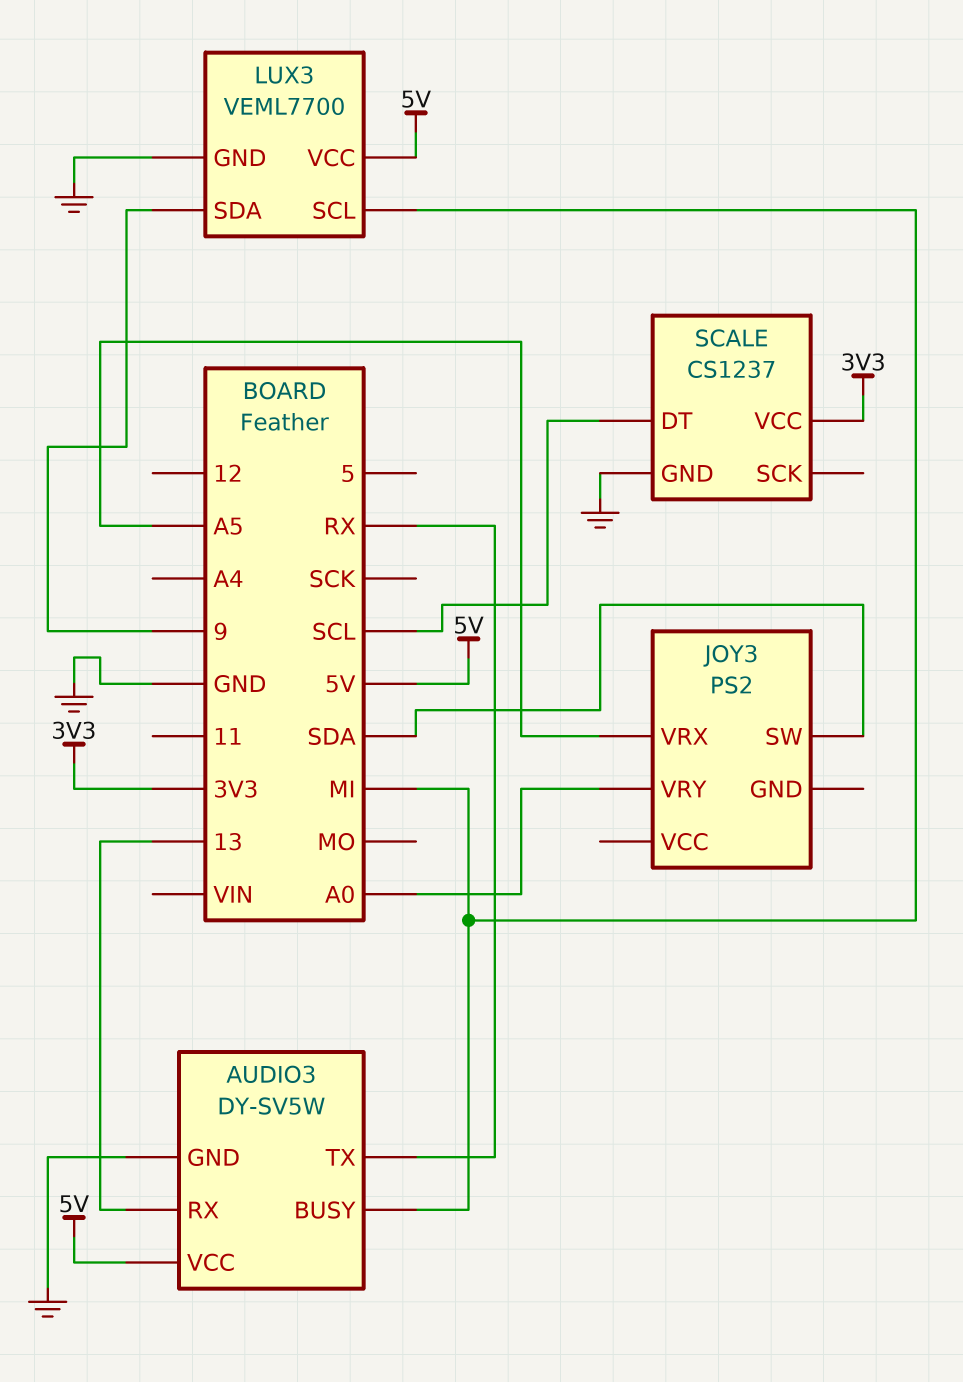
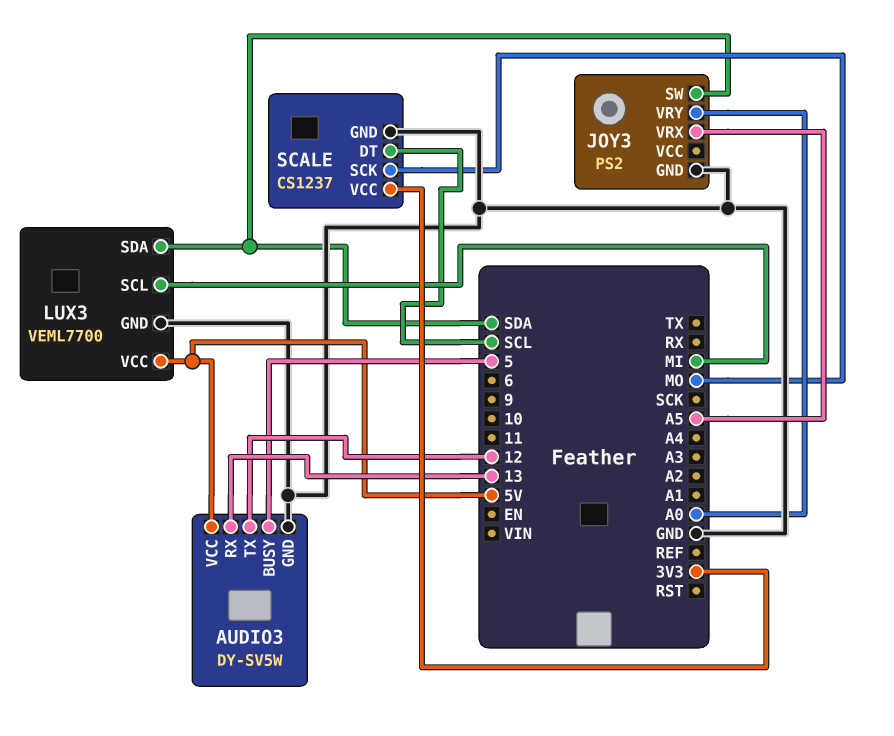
AUDIO3 pin BUSY: MI -> 5
AUDIO3 pin TX: RX -> 12
JOY3 pin GND: none -> GND
LUX3 pin SDA: 9 -> SDA
SCALE pin SCK: none -> MO

